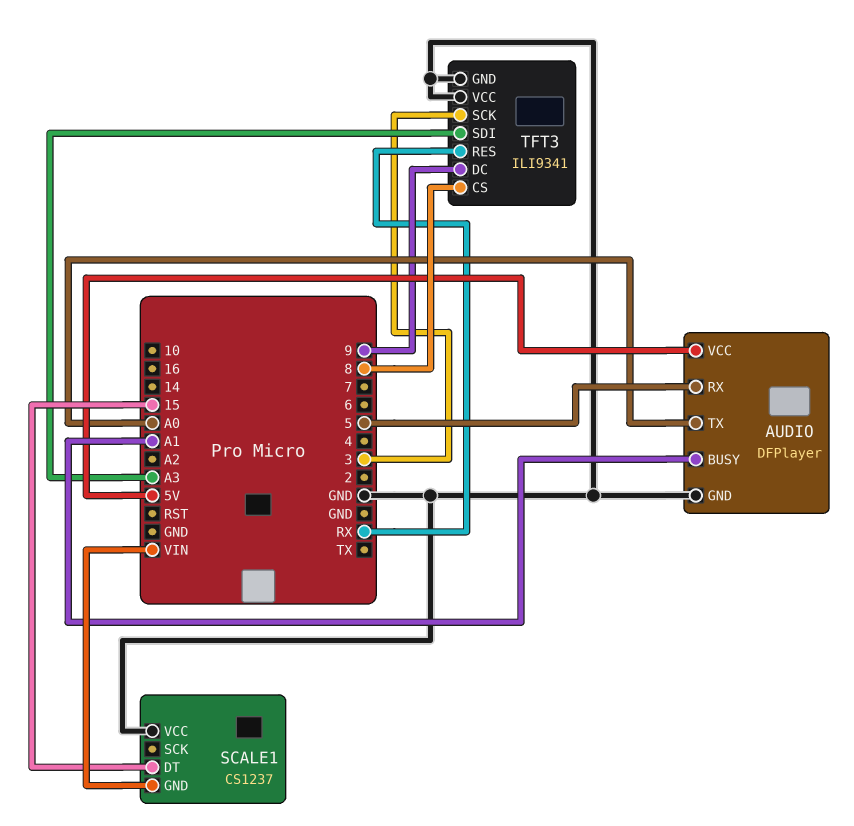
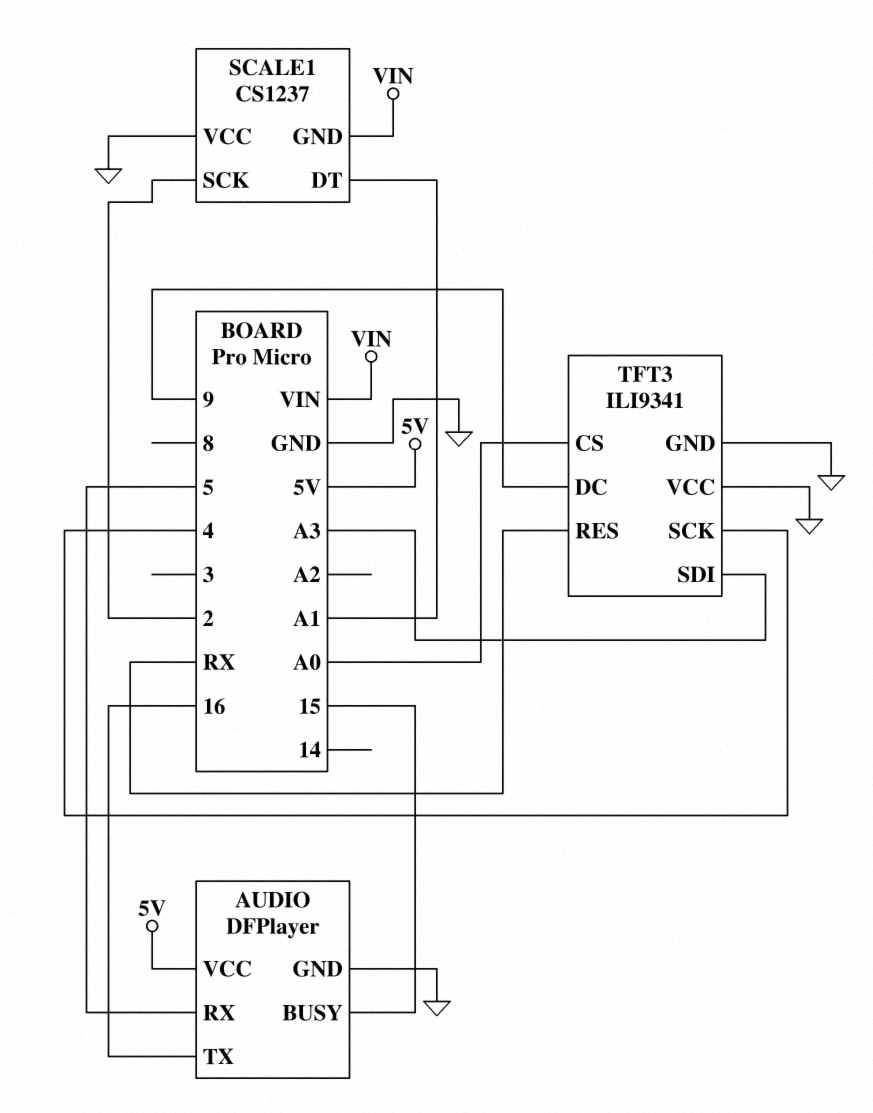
AUDIO pin BUSY: A1 -> 15
AUDIO pin TX: A0 -> 16
SCALE1 pin DT: 15 -> A1
SCALE1 pin SCK: none -> 2
TFT3 pin CS: 8 -> A0
TFT3 pin SCK: 3 -> 4

